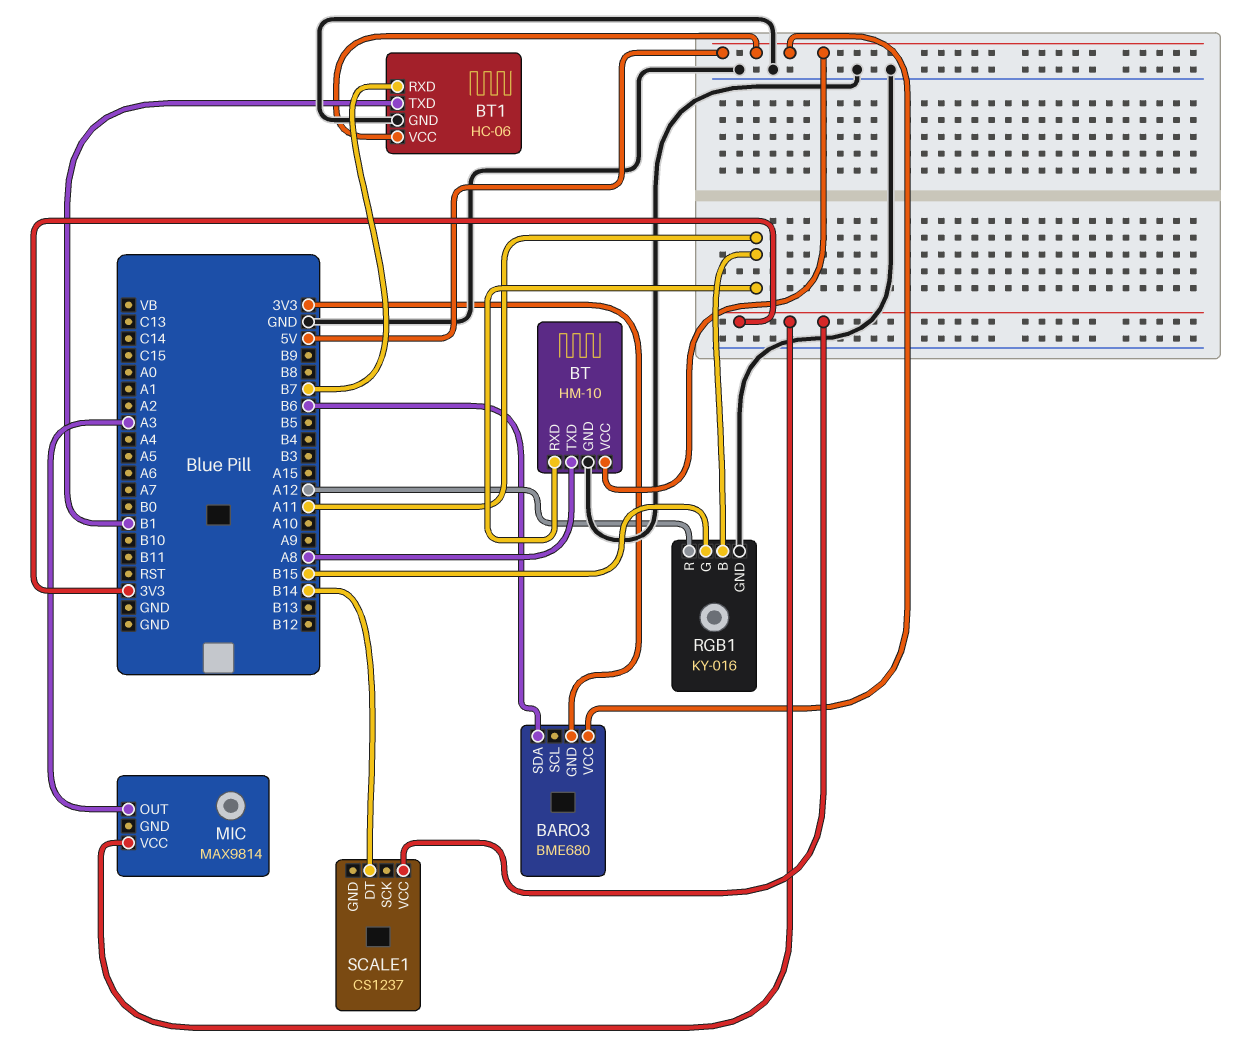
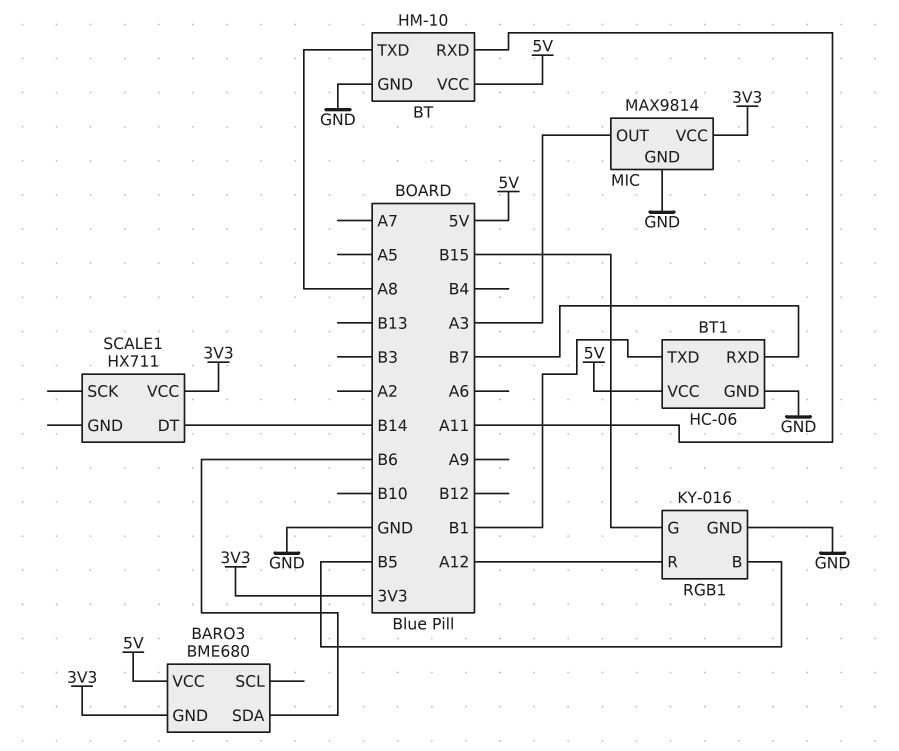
MIC pin GND: none -> GND
RGB1 pin B: A11 -> B5
SCALE1: CS1237 -> HX711

